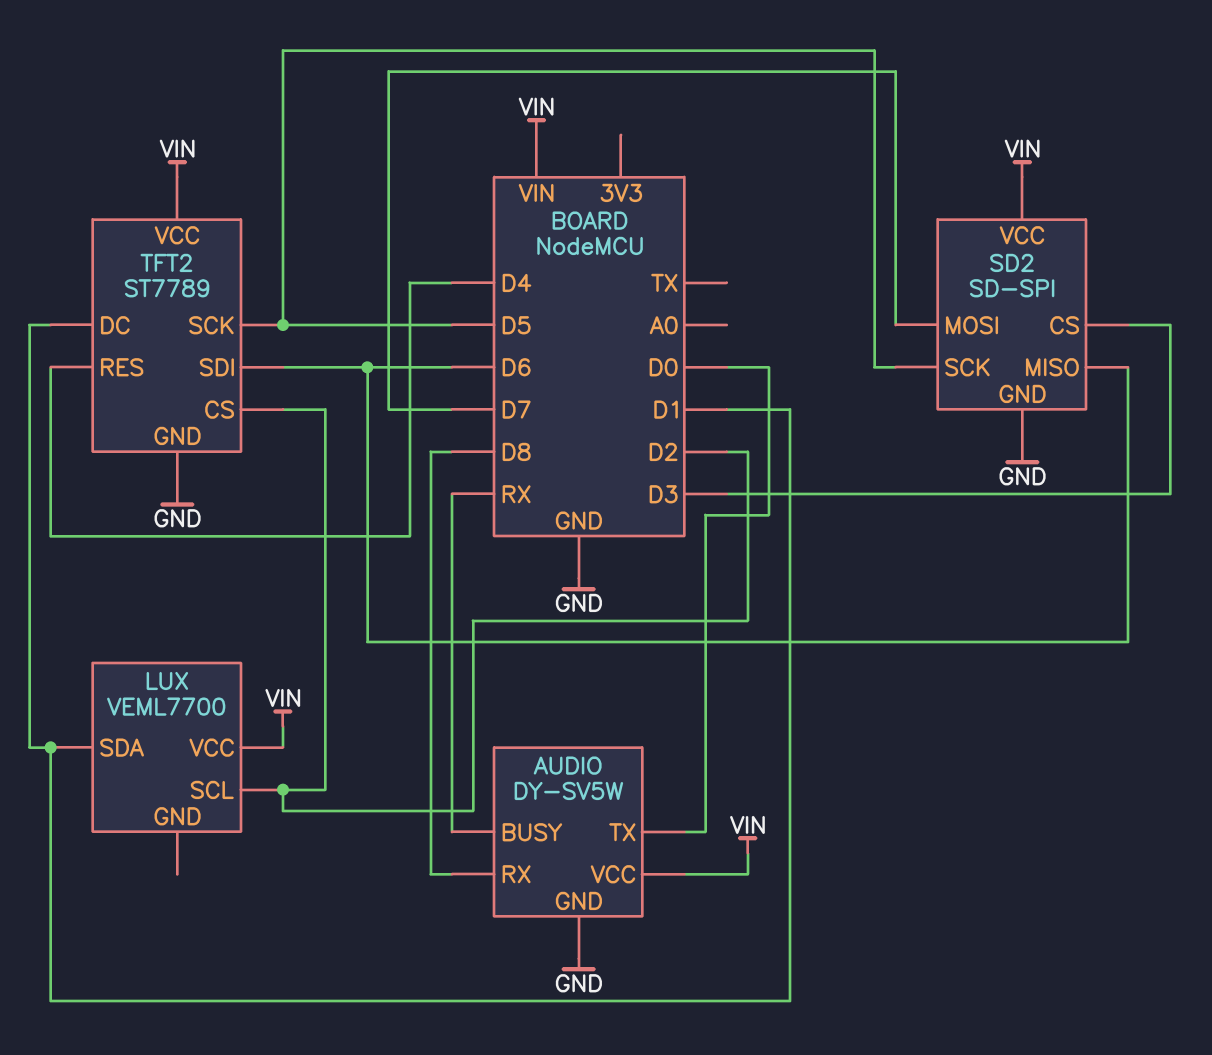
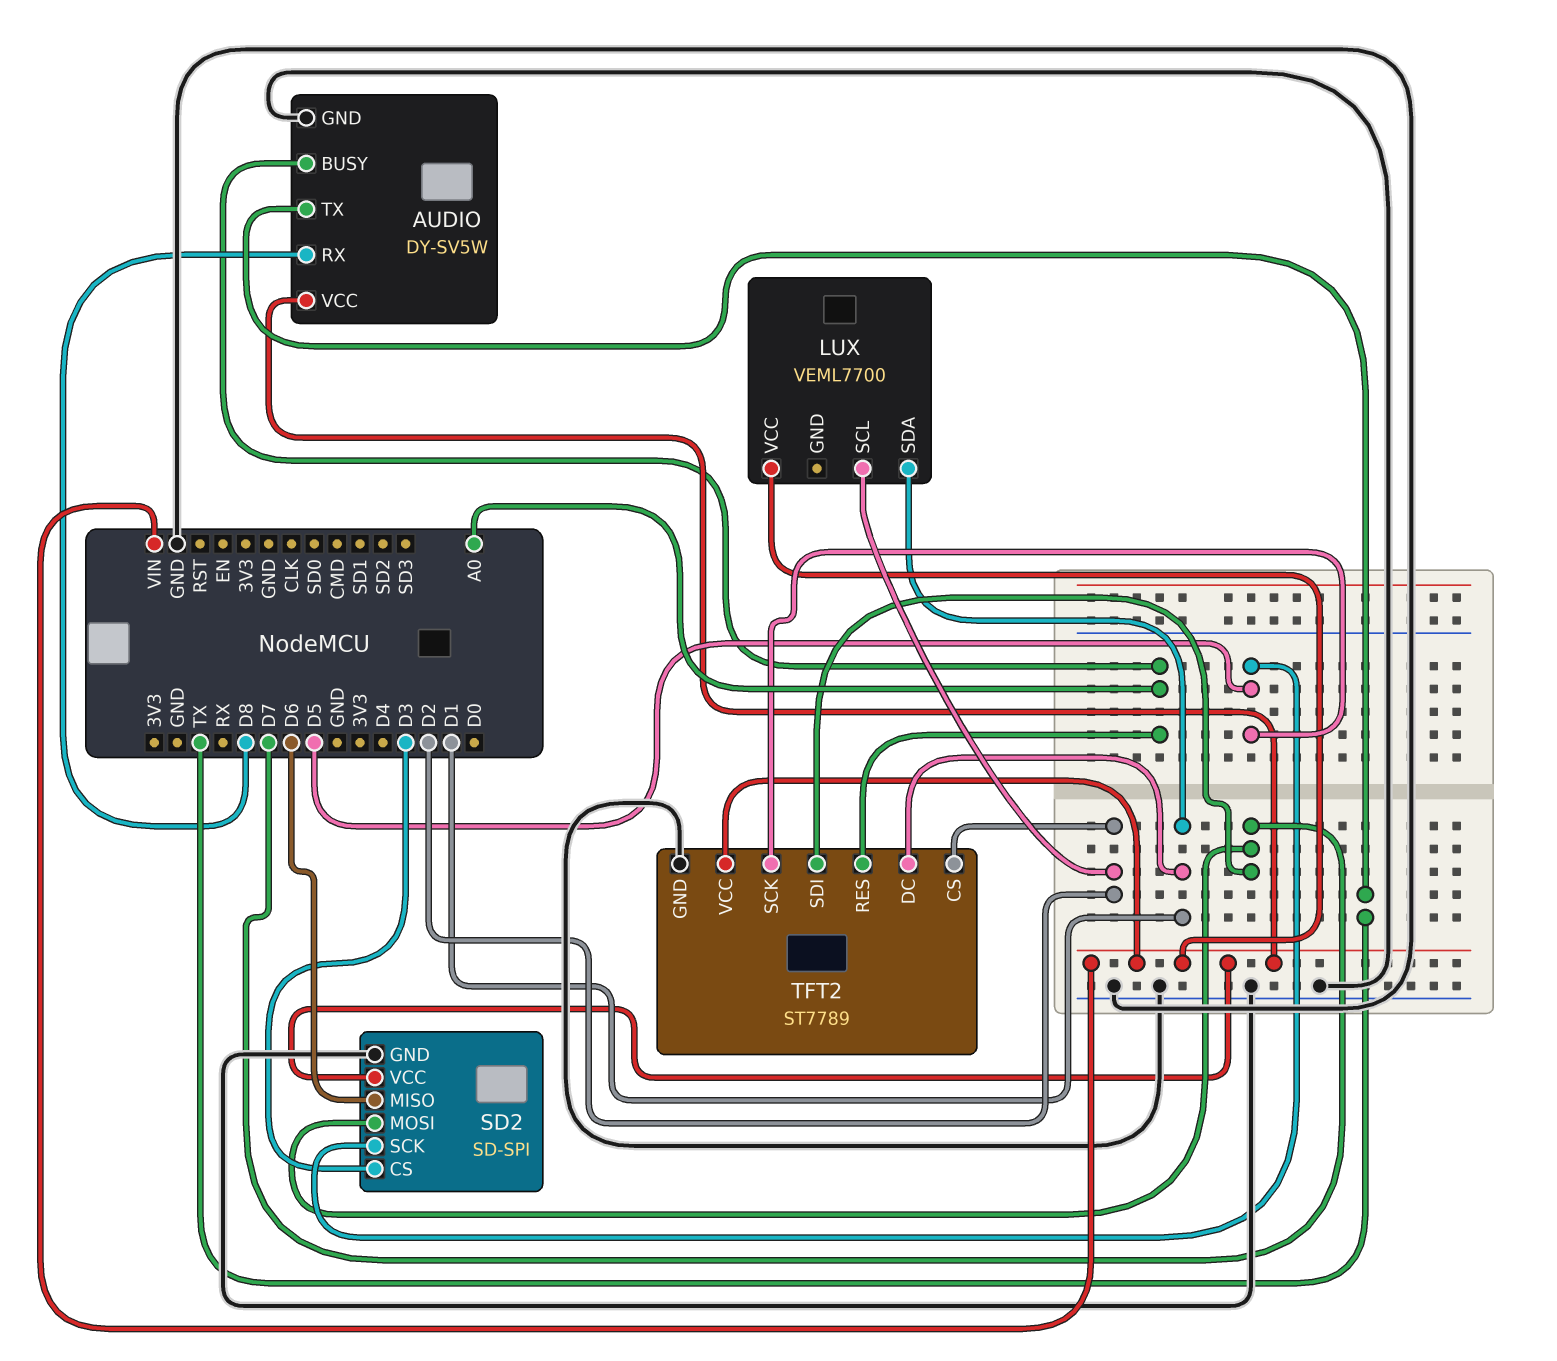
AUDIO pin BUSY: RX -> A0
AUDIO pin TX: D0 -> TX
TFT2 pin RES: D4 -> A0
TFT2 pin SDI: D6 -> D7

